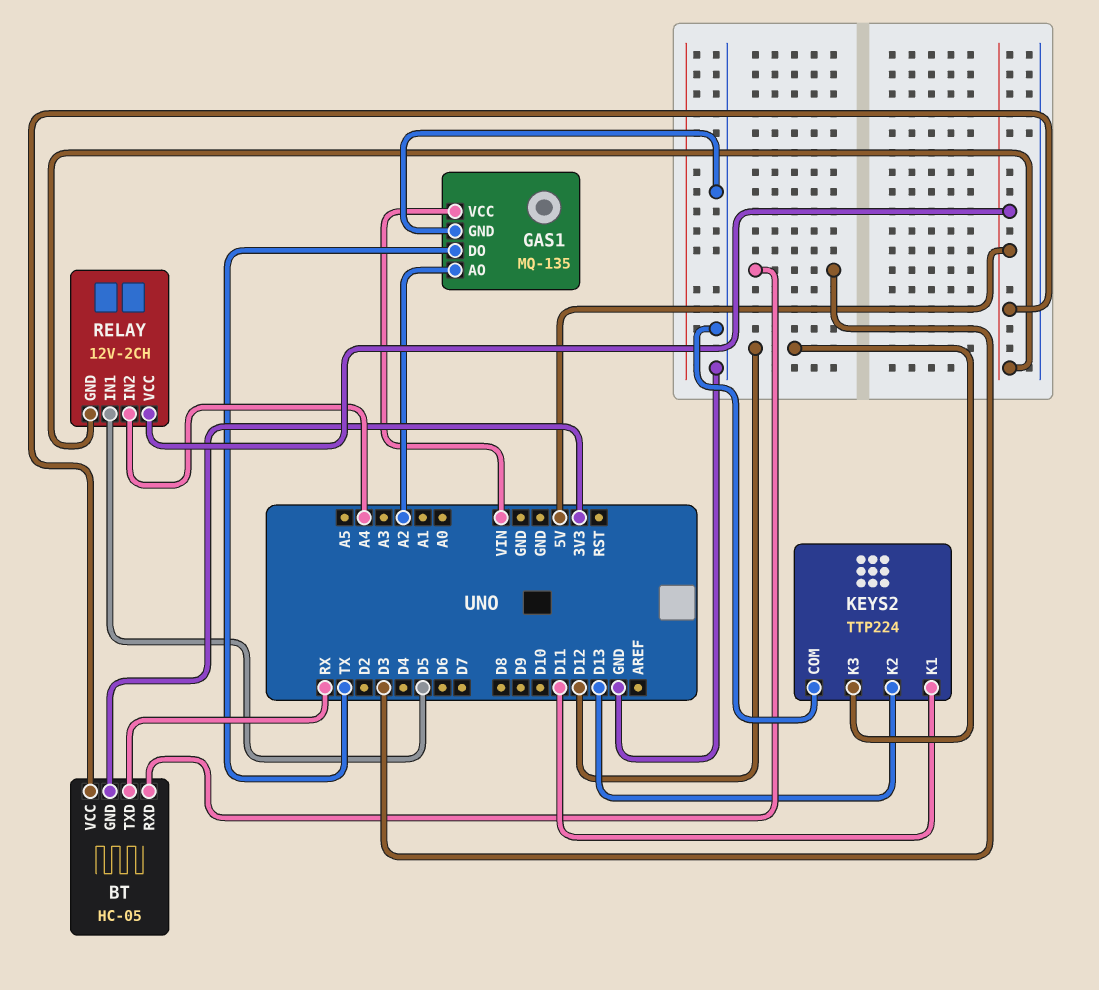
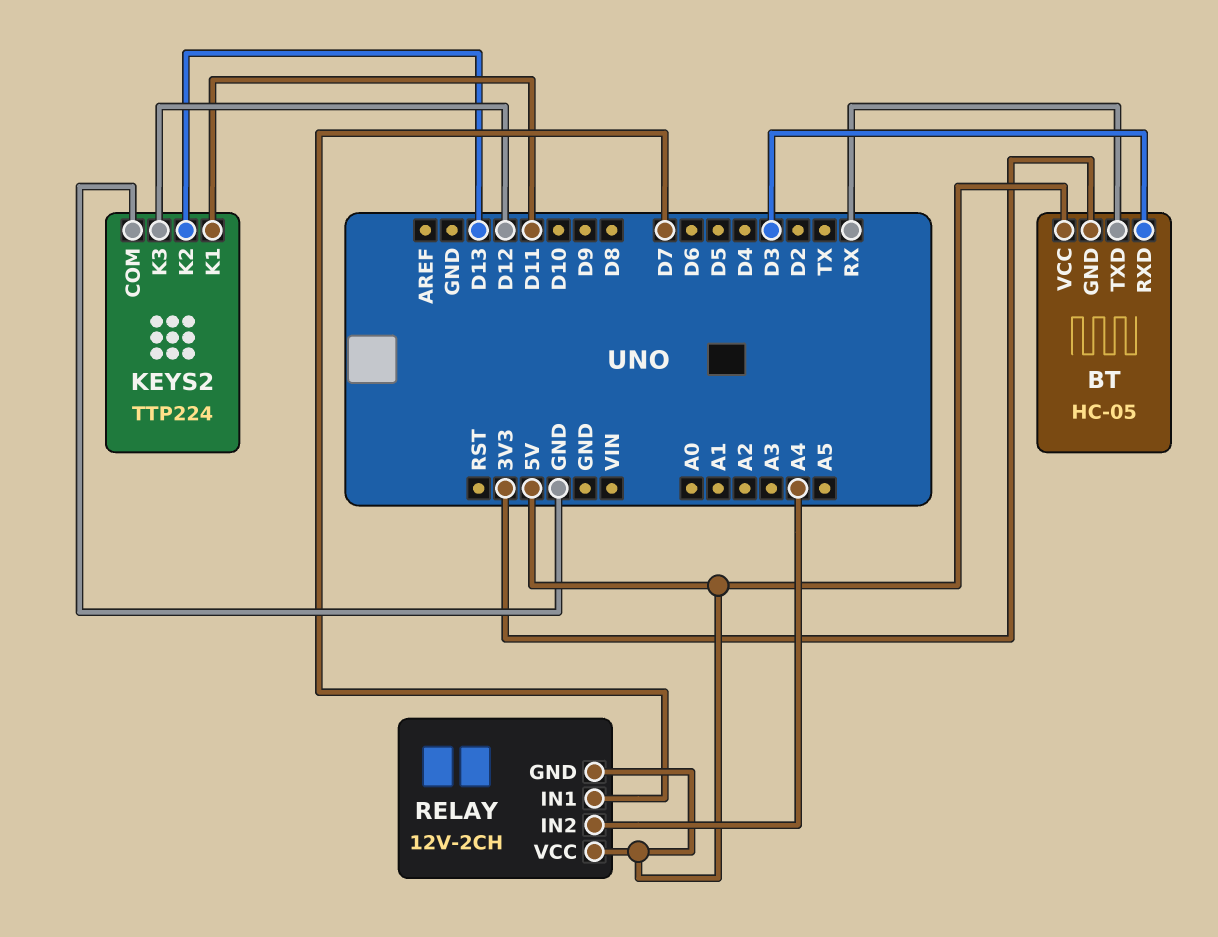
GAS1: MQ-135 -> none
GAS1 pin AO: A2 -> none
GAS1 pin DO: TX -> none
GAS1 pin GND: GND -> none
GAS1 pin VCC: VIN -> none
RELAY pin IN1: D5 -> D7

